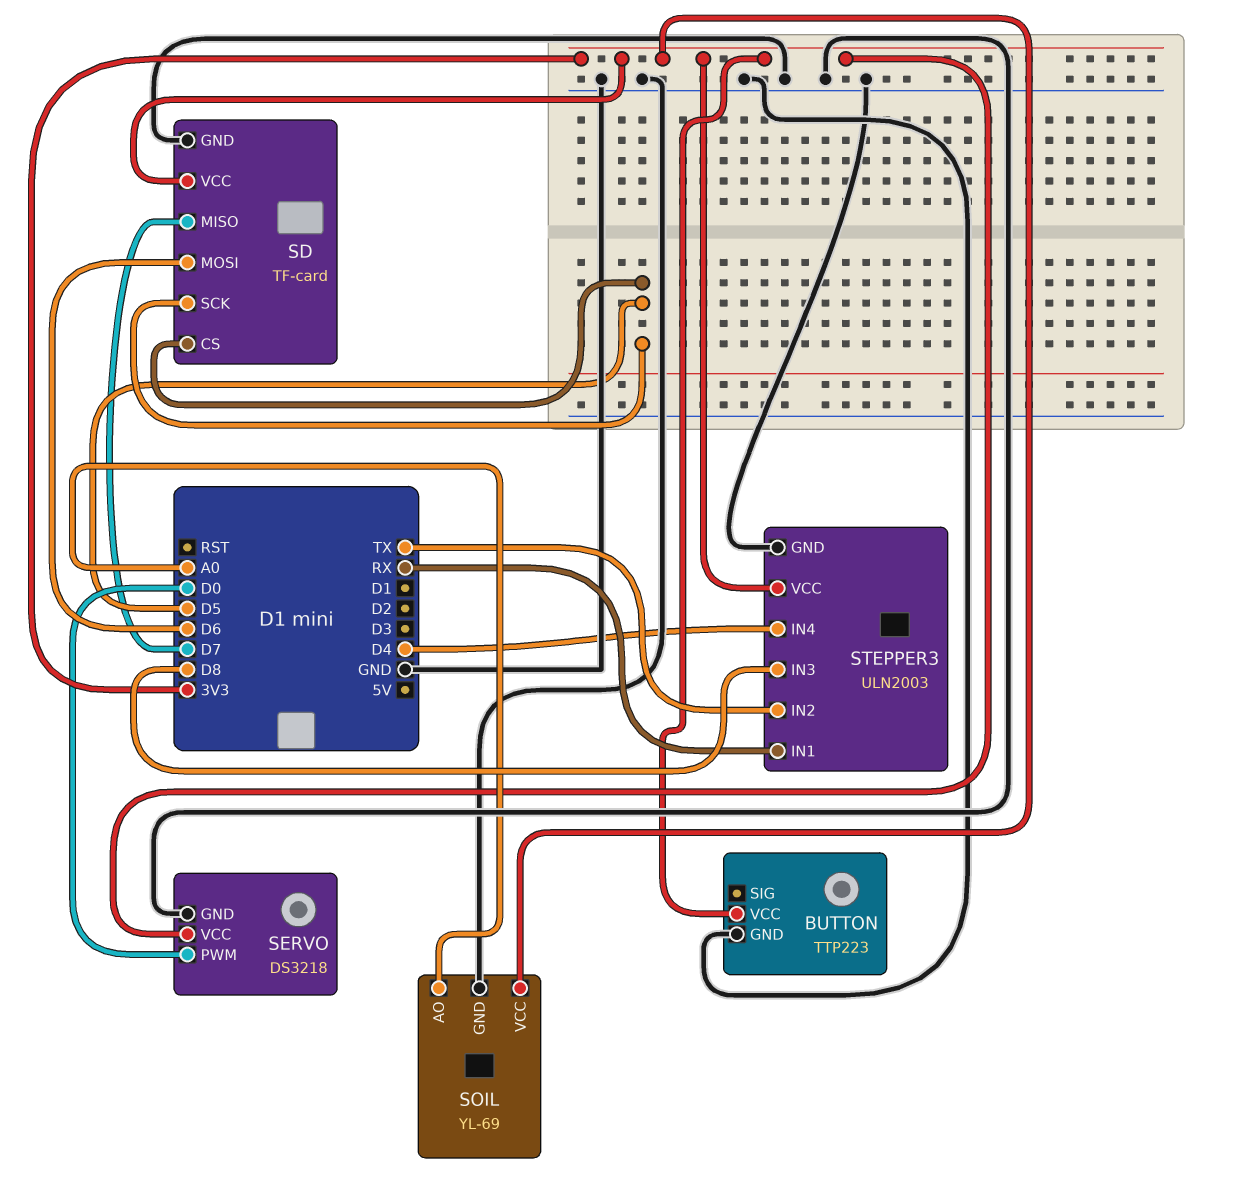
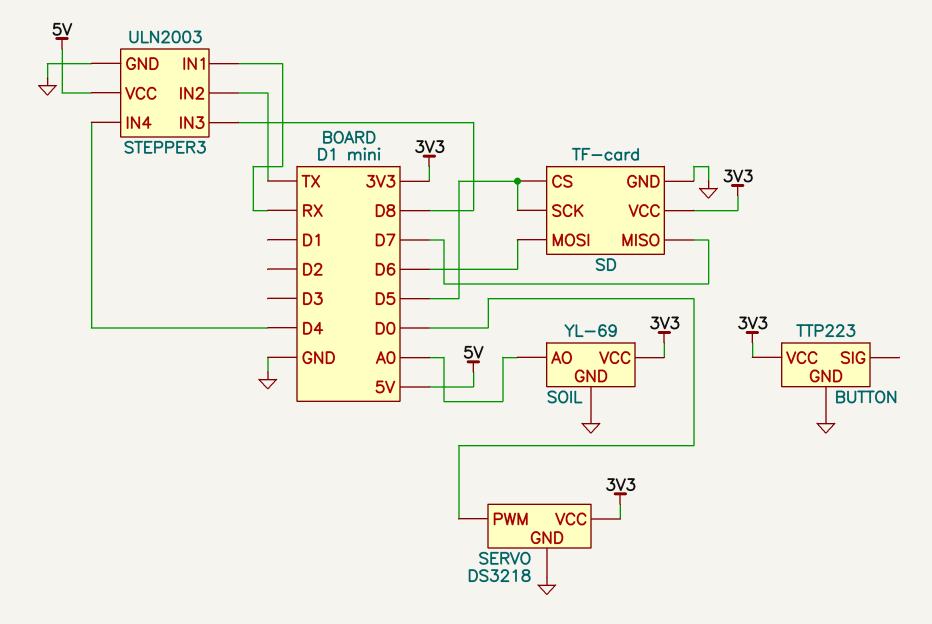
STEPPER3 pin VCC: 3V3 -> 5V

